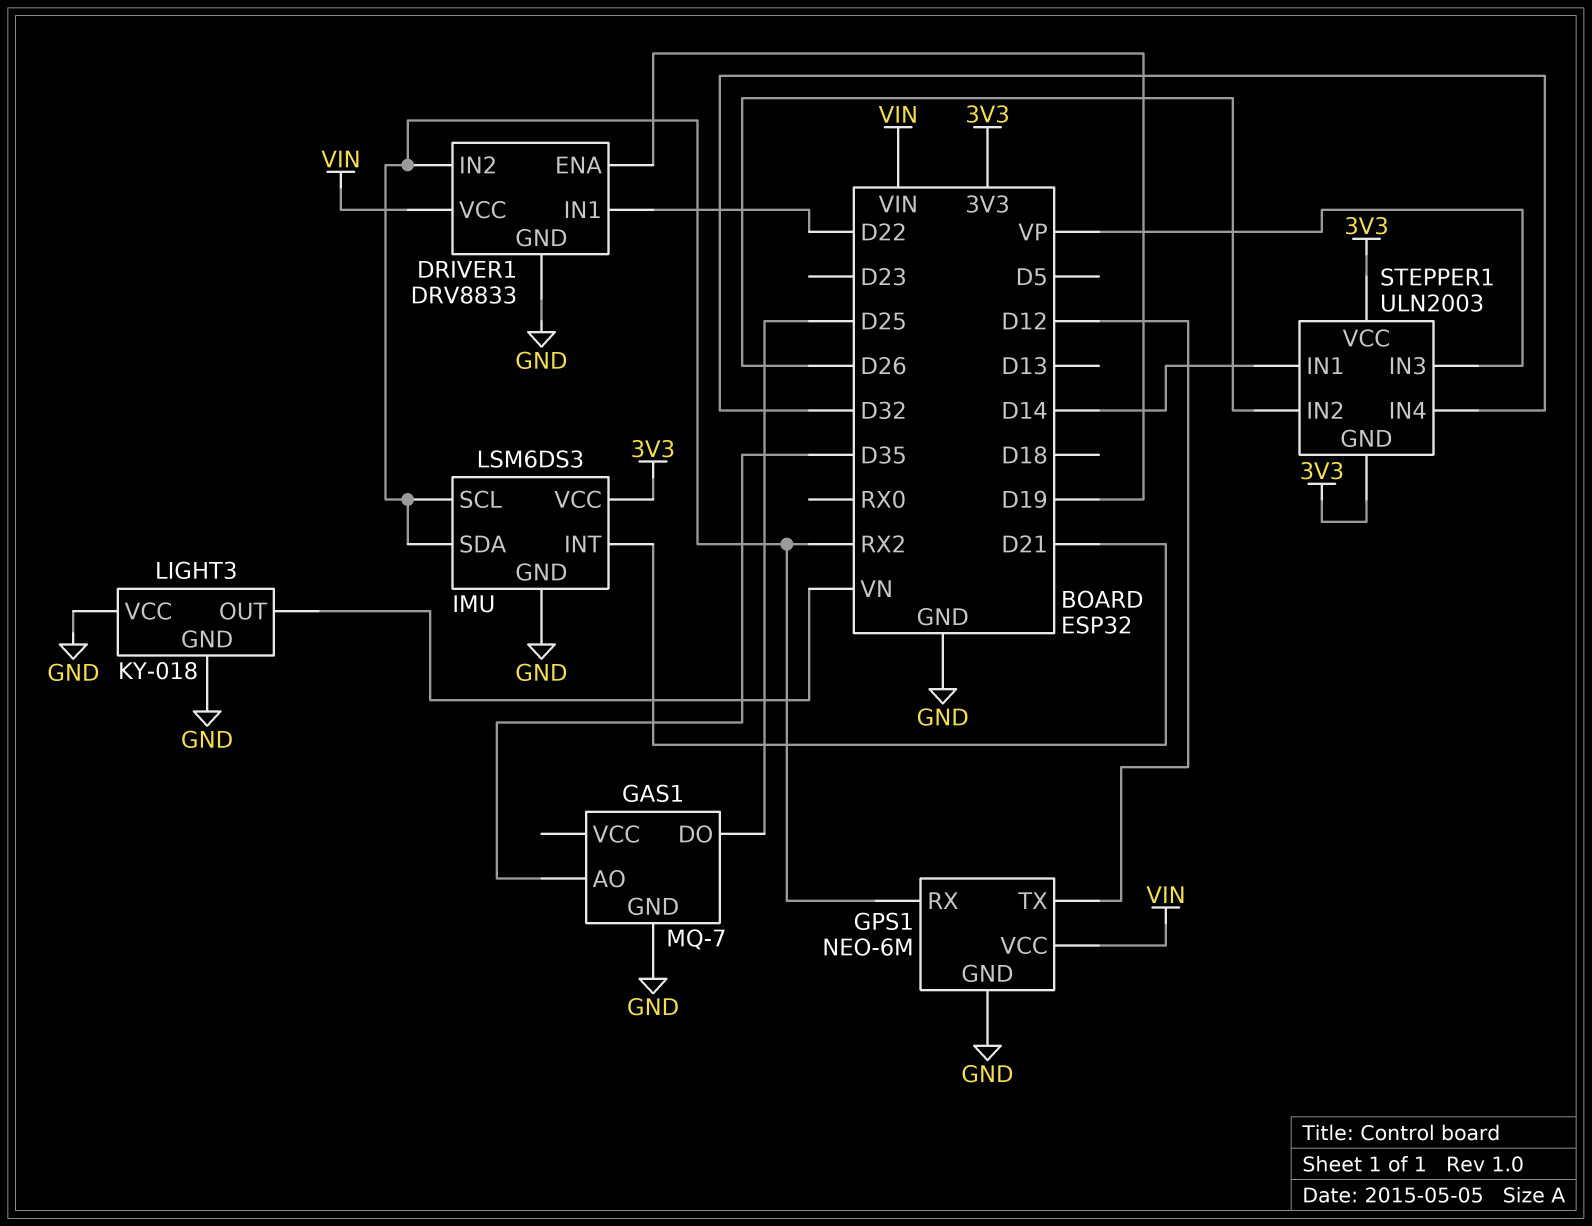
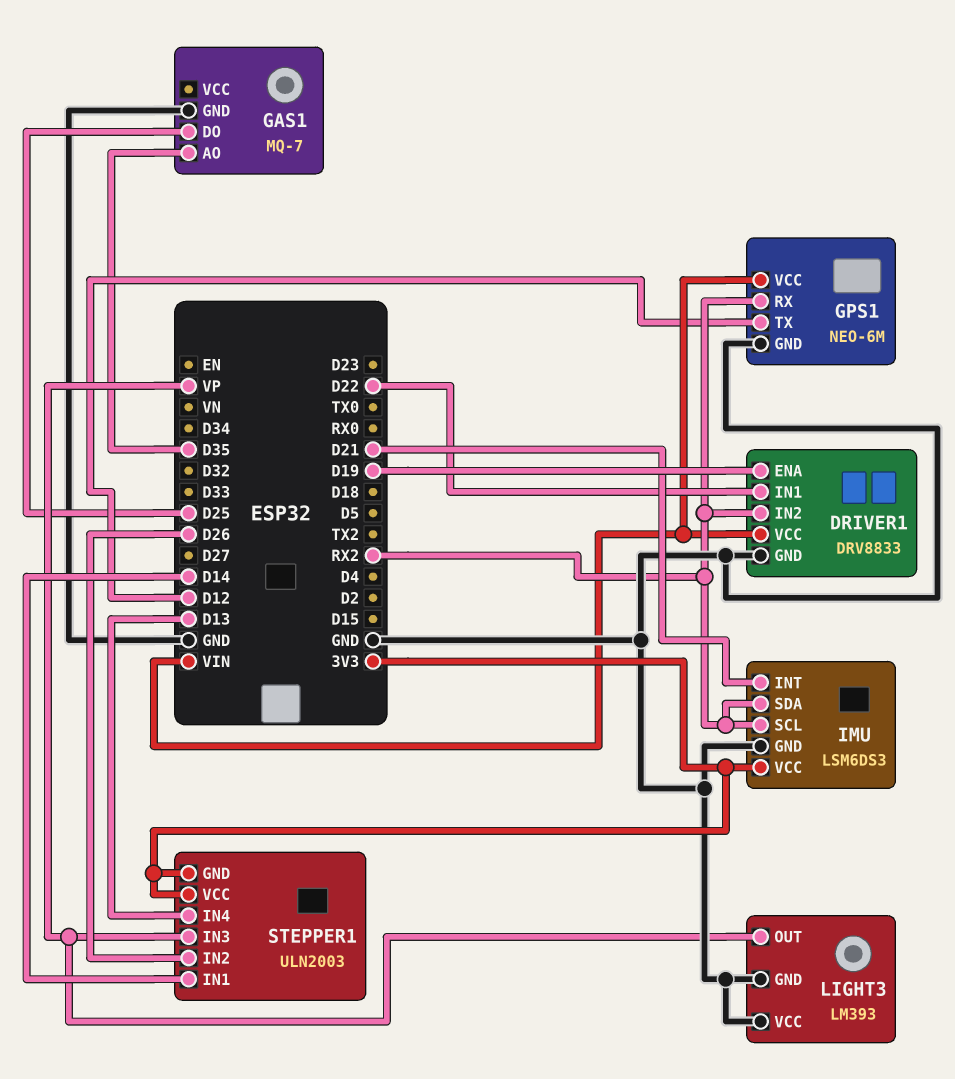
LIGHT3: KY-018 -> LM393
LIGHT3 pin OUT: VN -> VP
STEPPER1 pin IN4: D32 -> D13

